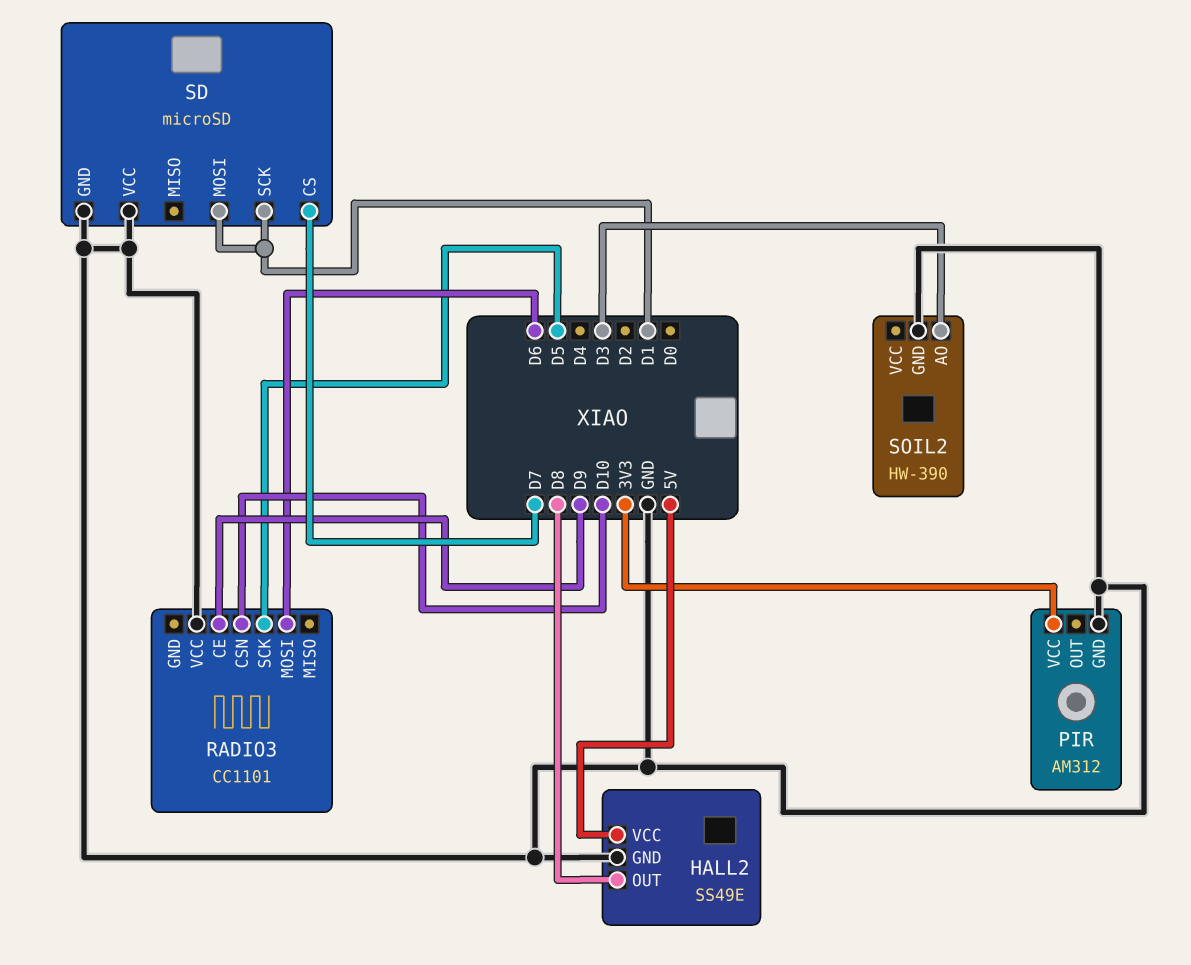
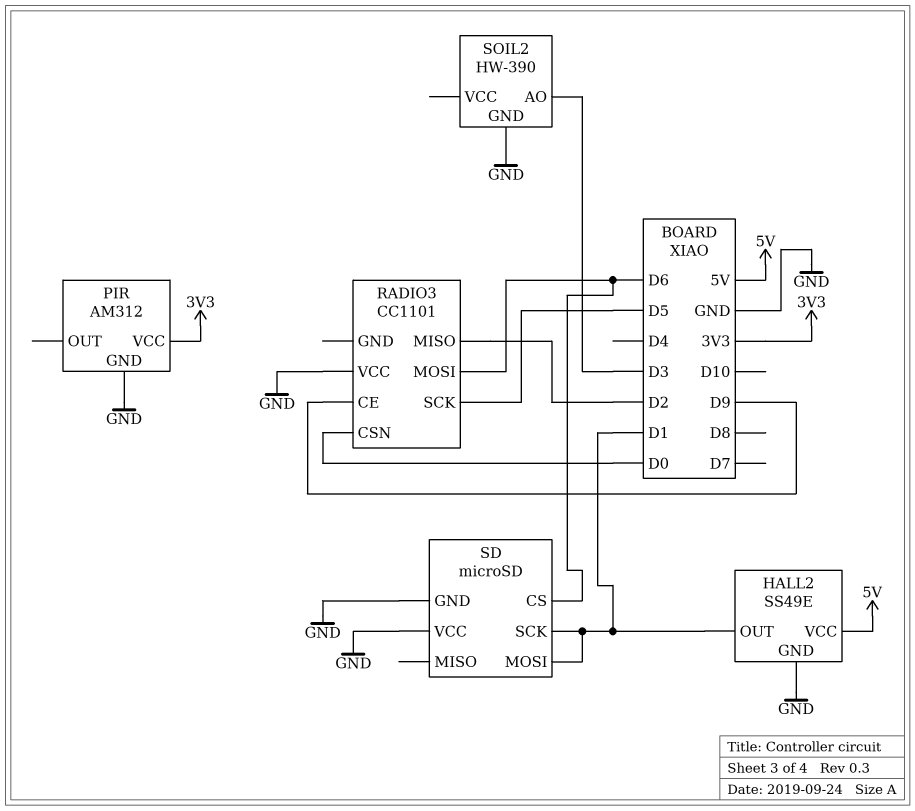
HALL2 pin OUT: D8 -> D1
RADIO3 pin CSN: D10 -> D0
RADIO3 pin MISO: none -> D2
SD pin CS: D7 -> D6

